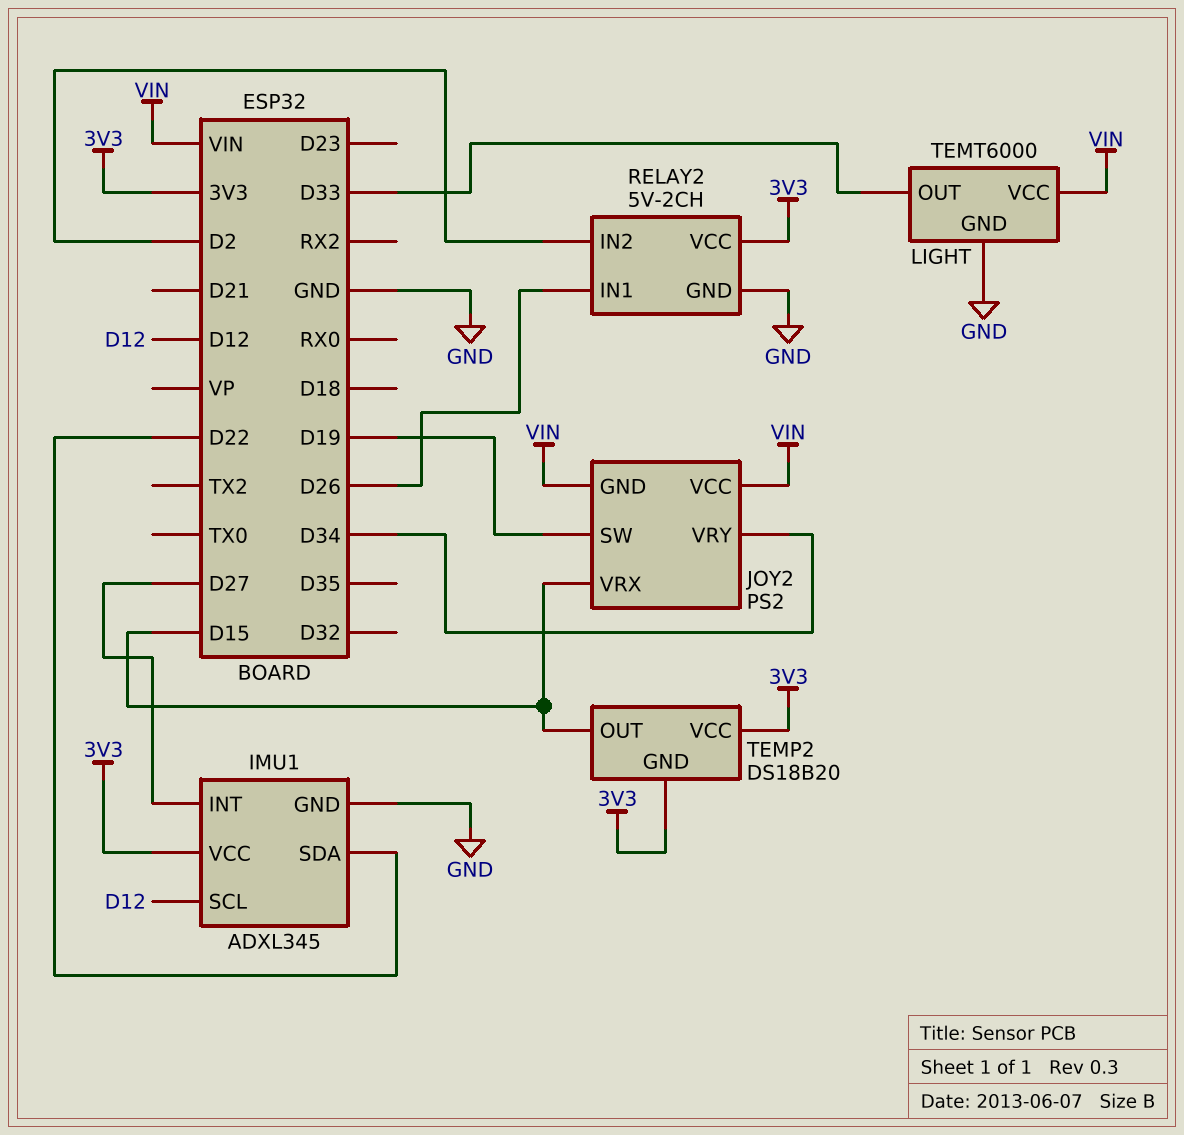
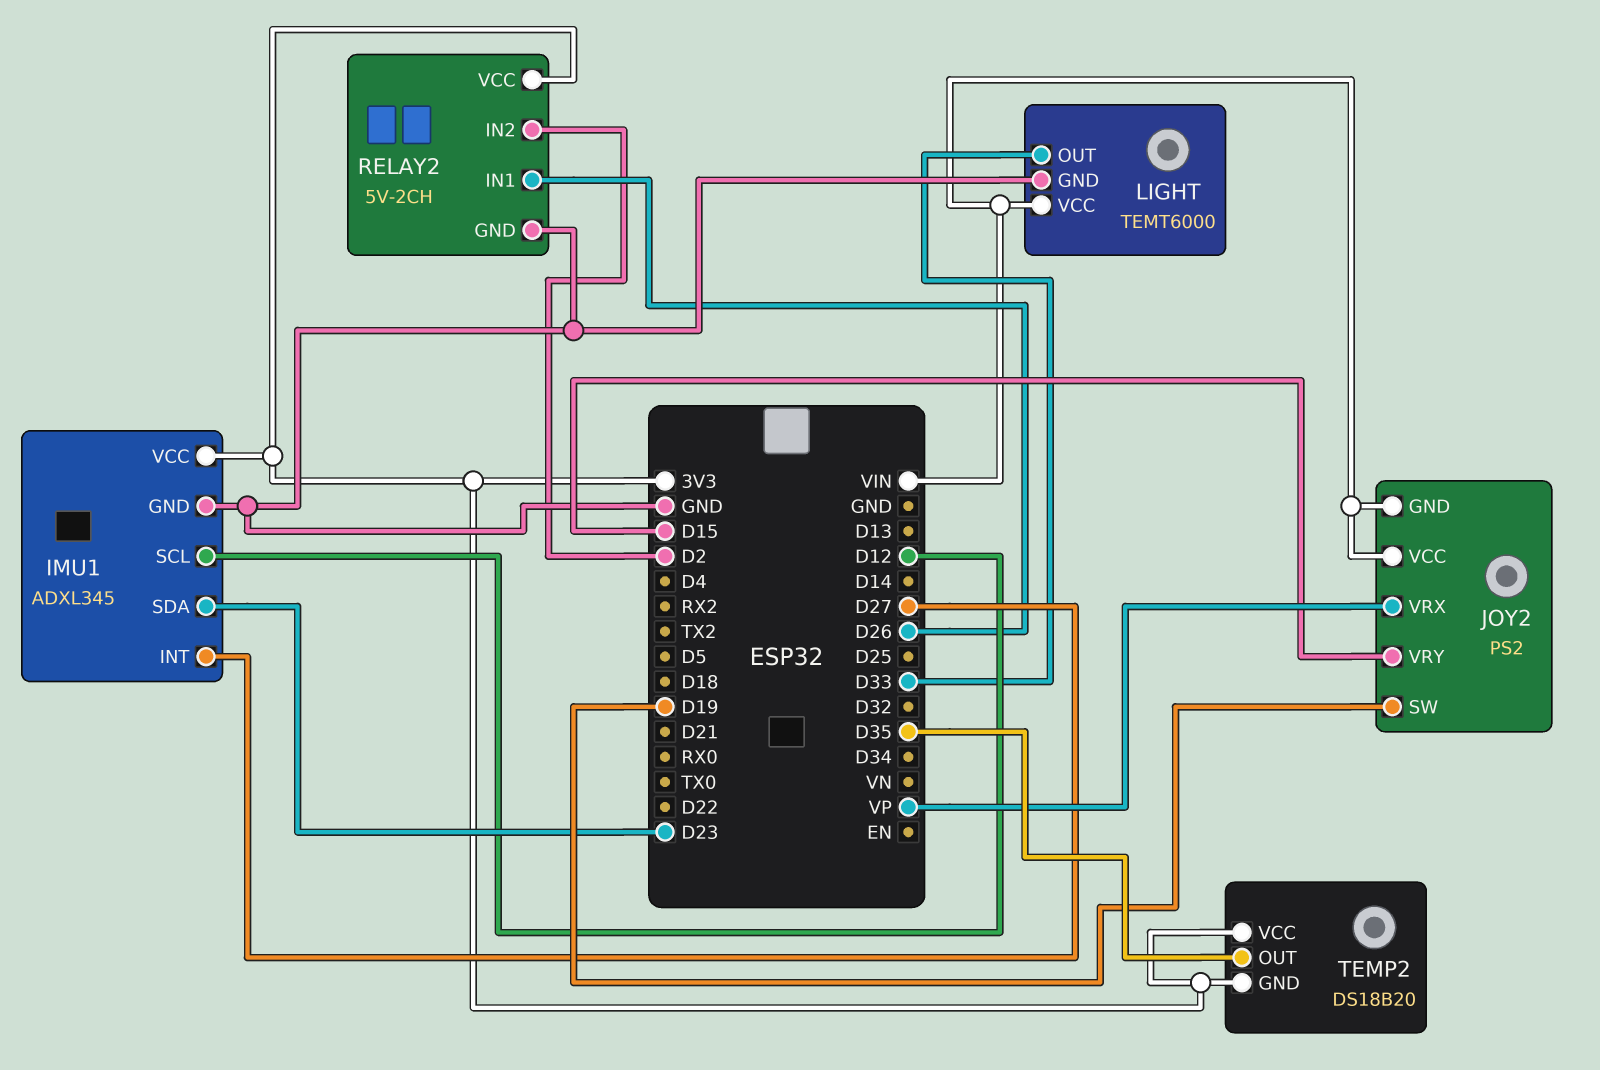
IMU1 pin SDA: D22 -> D23
JOY2 pin VRX: D15 -> VP
JOY2 pin VRY: D34 -> D15
TEMP2 pin OUT: D15 -> D35

